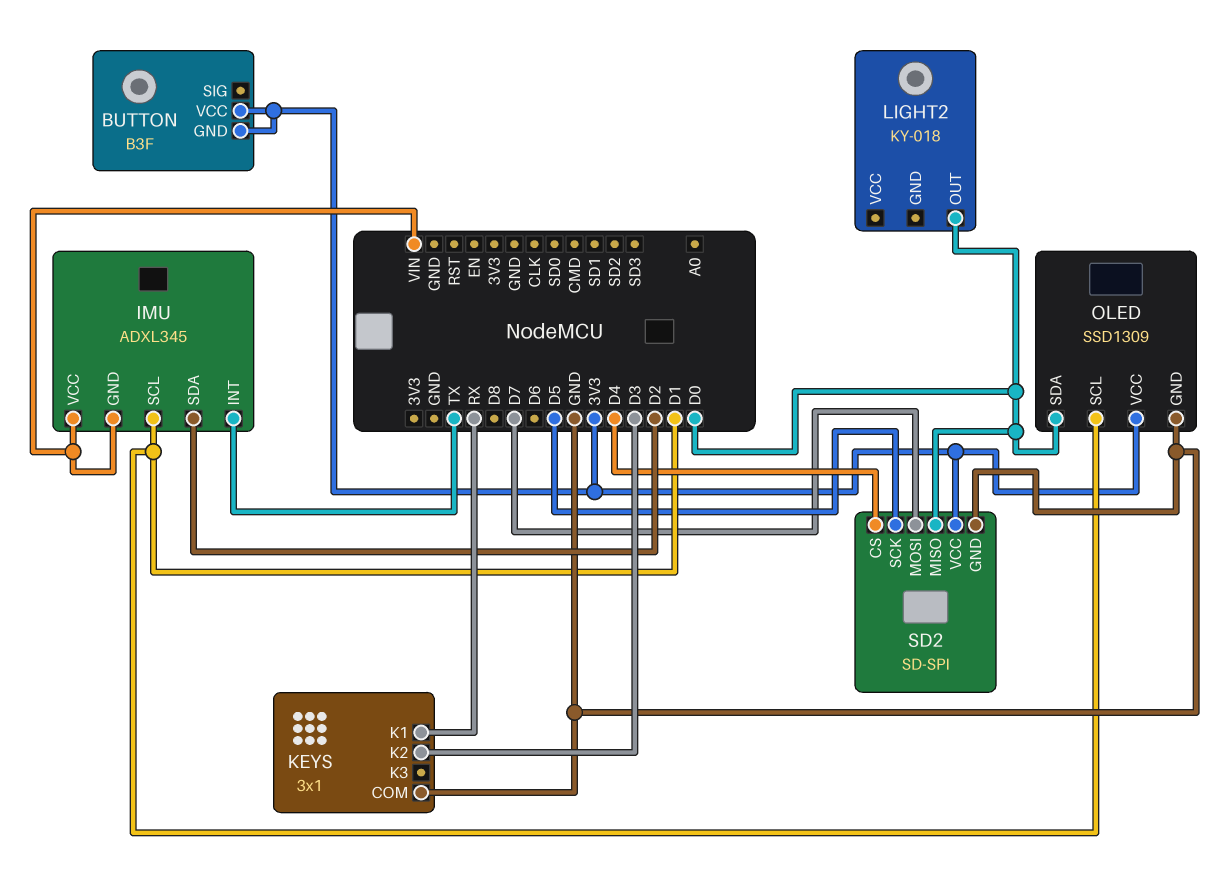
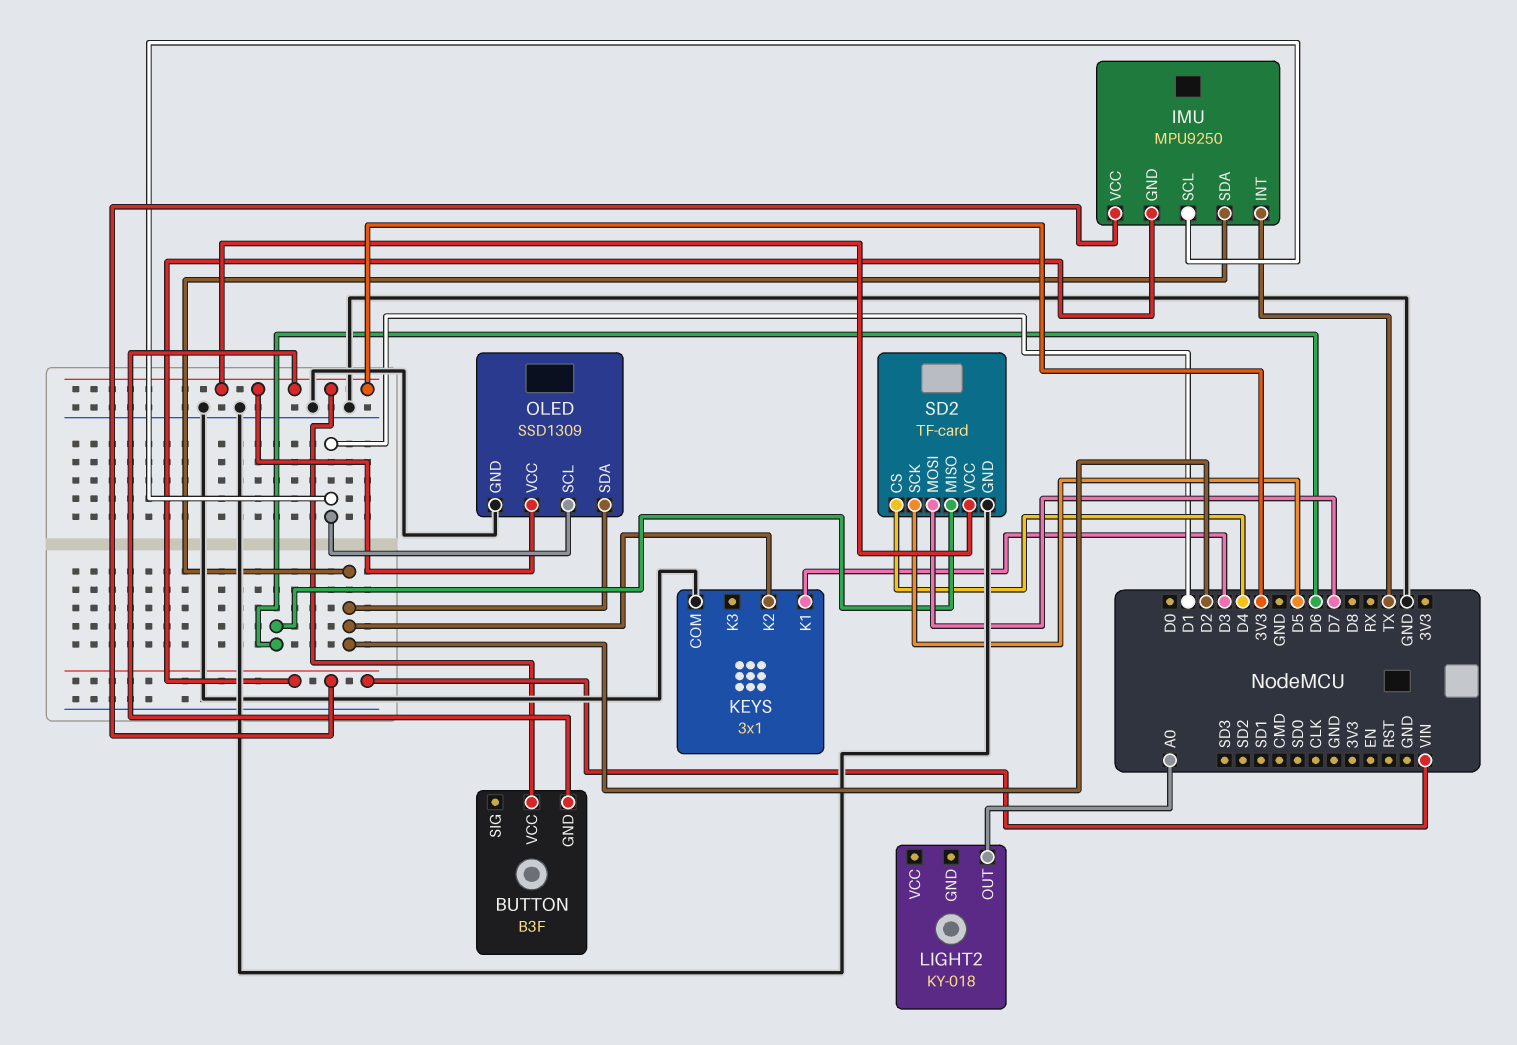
IMU: ADXL345 -> MPU9250
KEYS pin K1: RX -> D3
KEYS pin K2: D3 -> D2
LIGHT2 pin OUT: D0 -> A0
OLED pin SDA: D0 -> D2
SD2: SD-SPI -> TF-card
SD2 pin MISO: D0 -> D6

